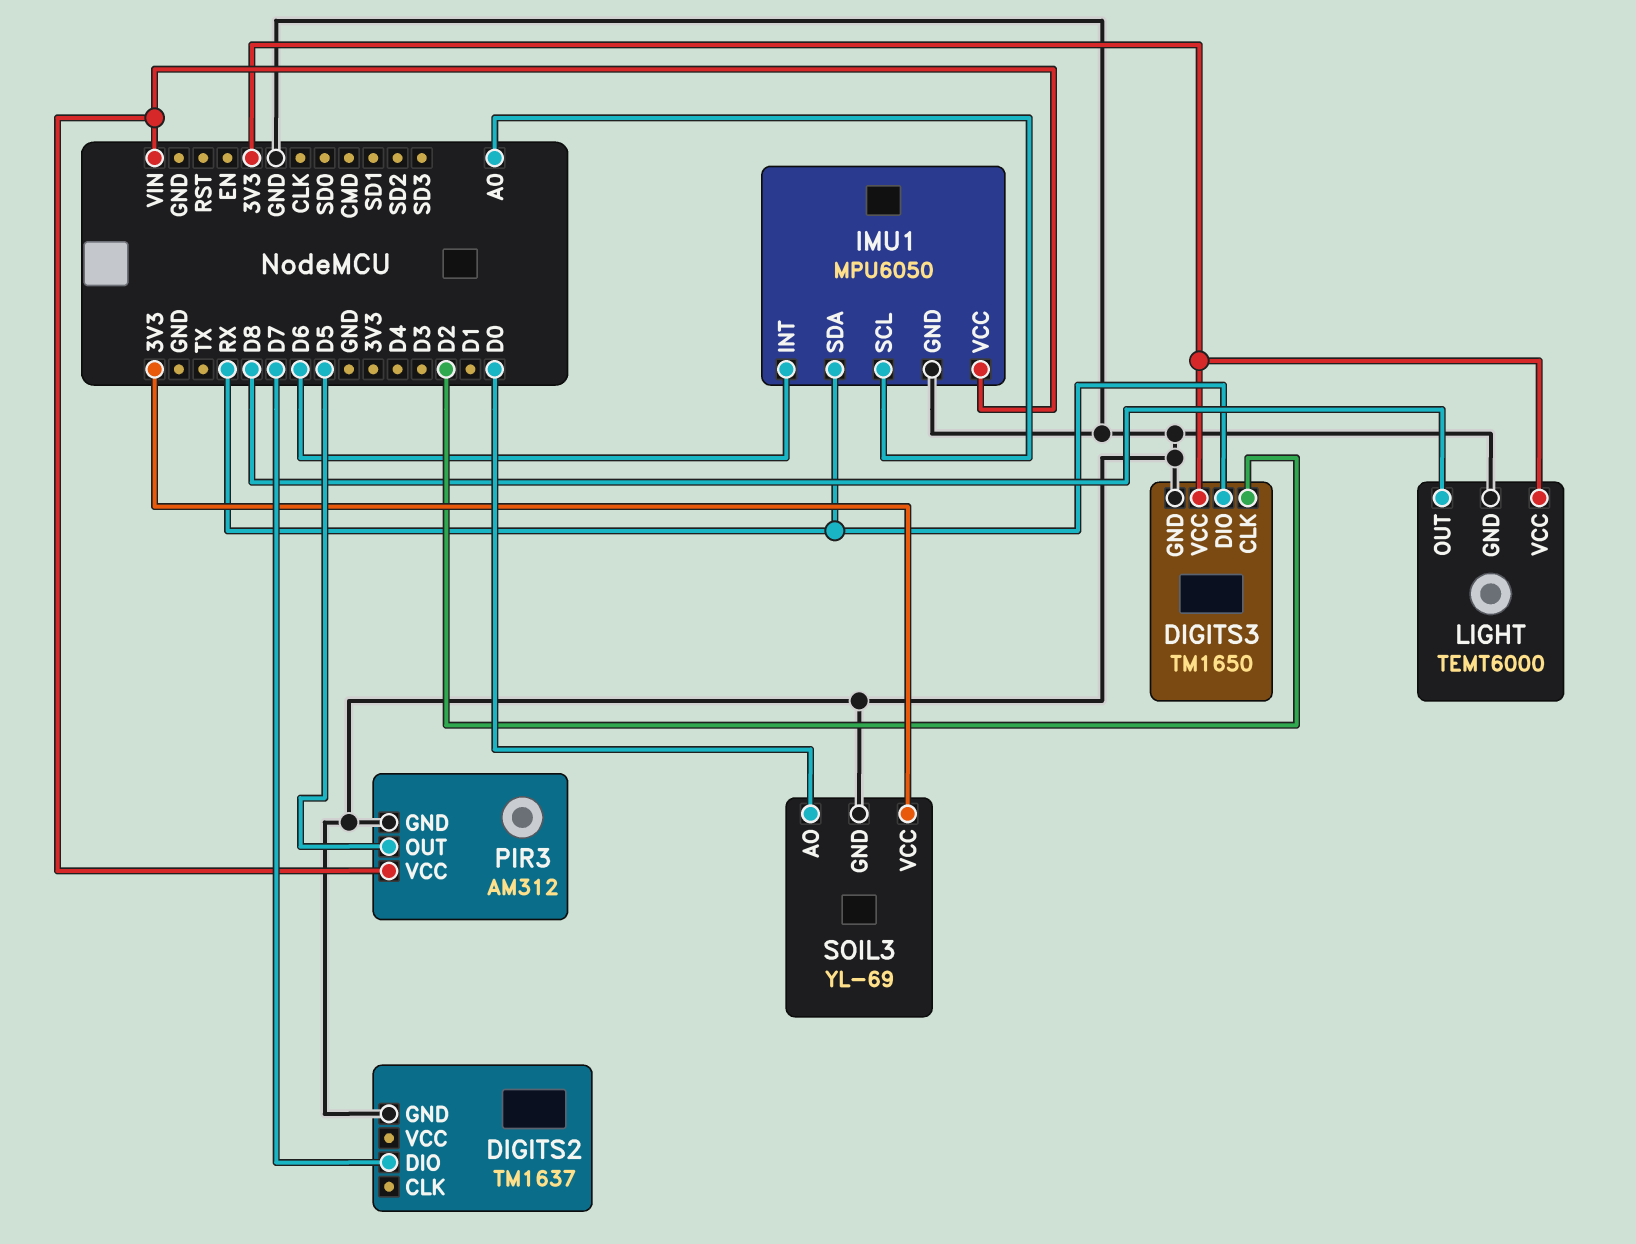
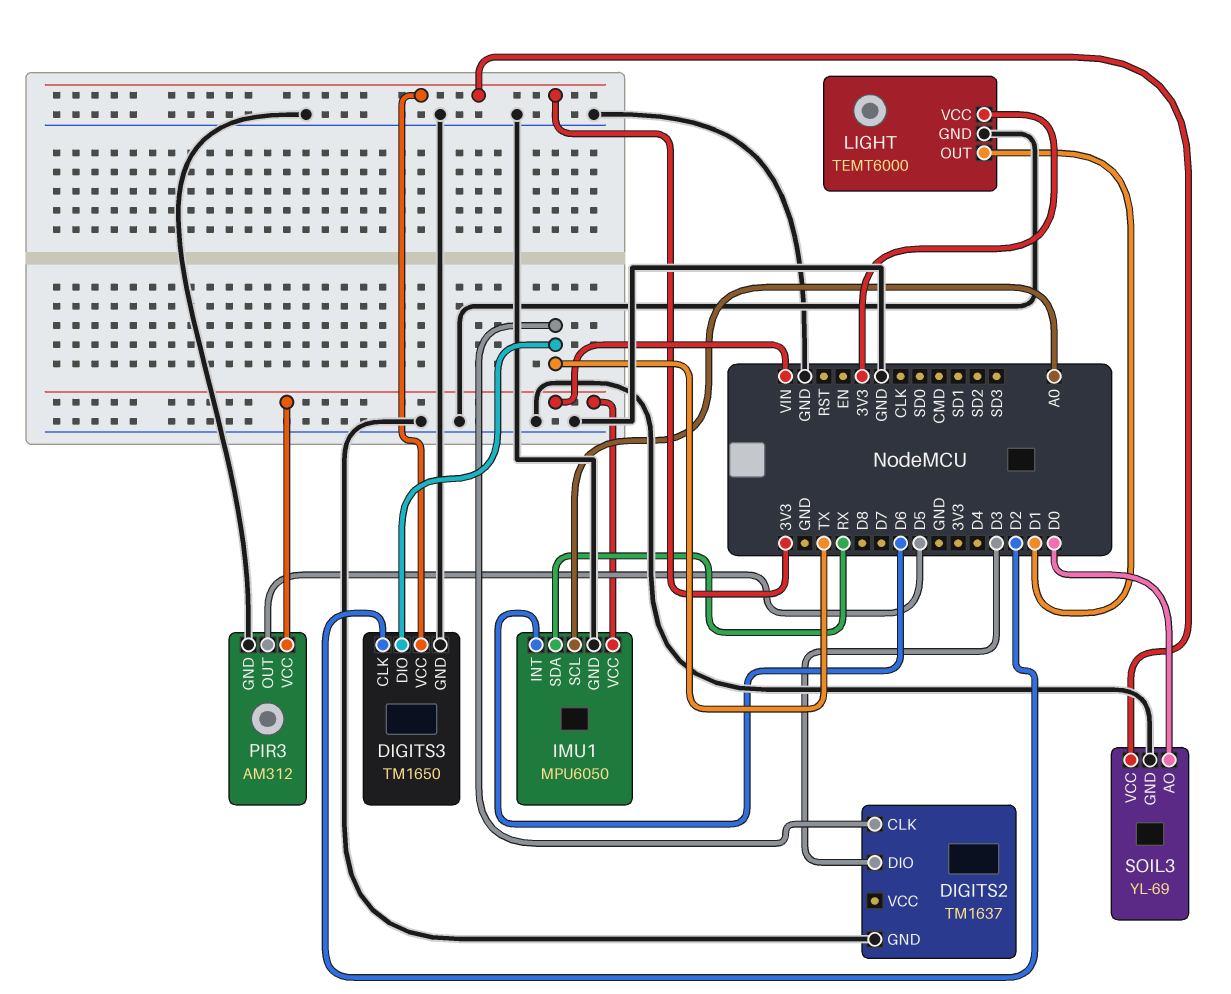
DIGITS2 pin CLK: none -> TX
DIGITS2 pin DIO: D7 -> D3
DIGITS3 pin DIO: RX -> TX
LIGHT pin OUT: D8 -> D1

